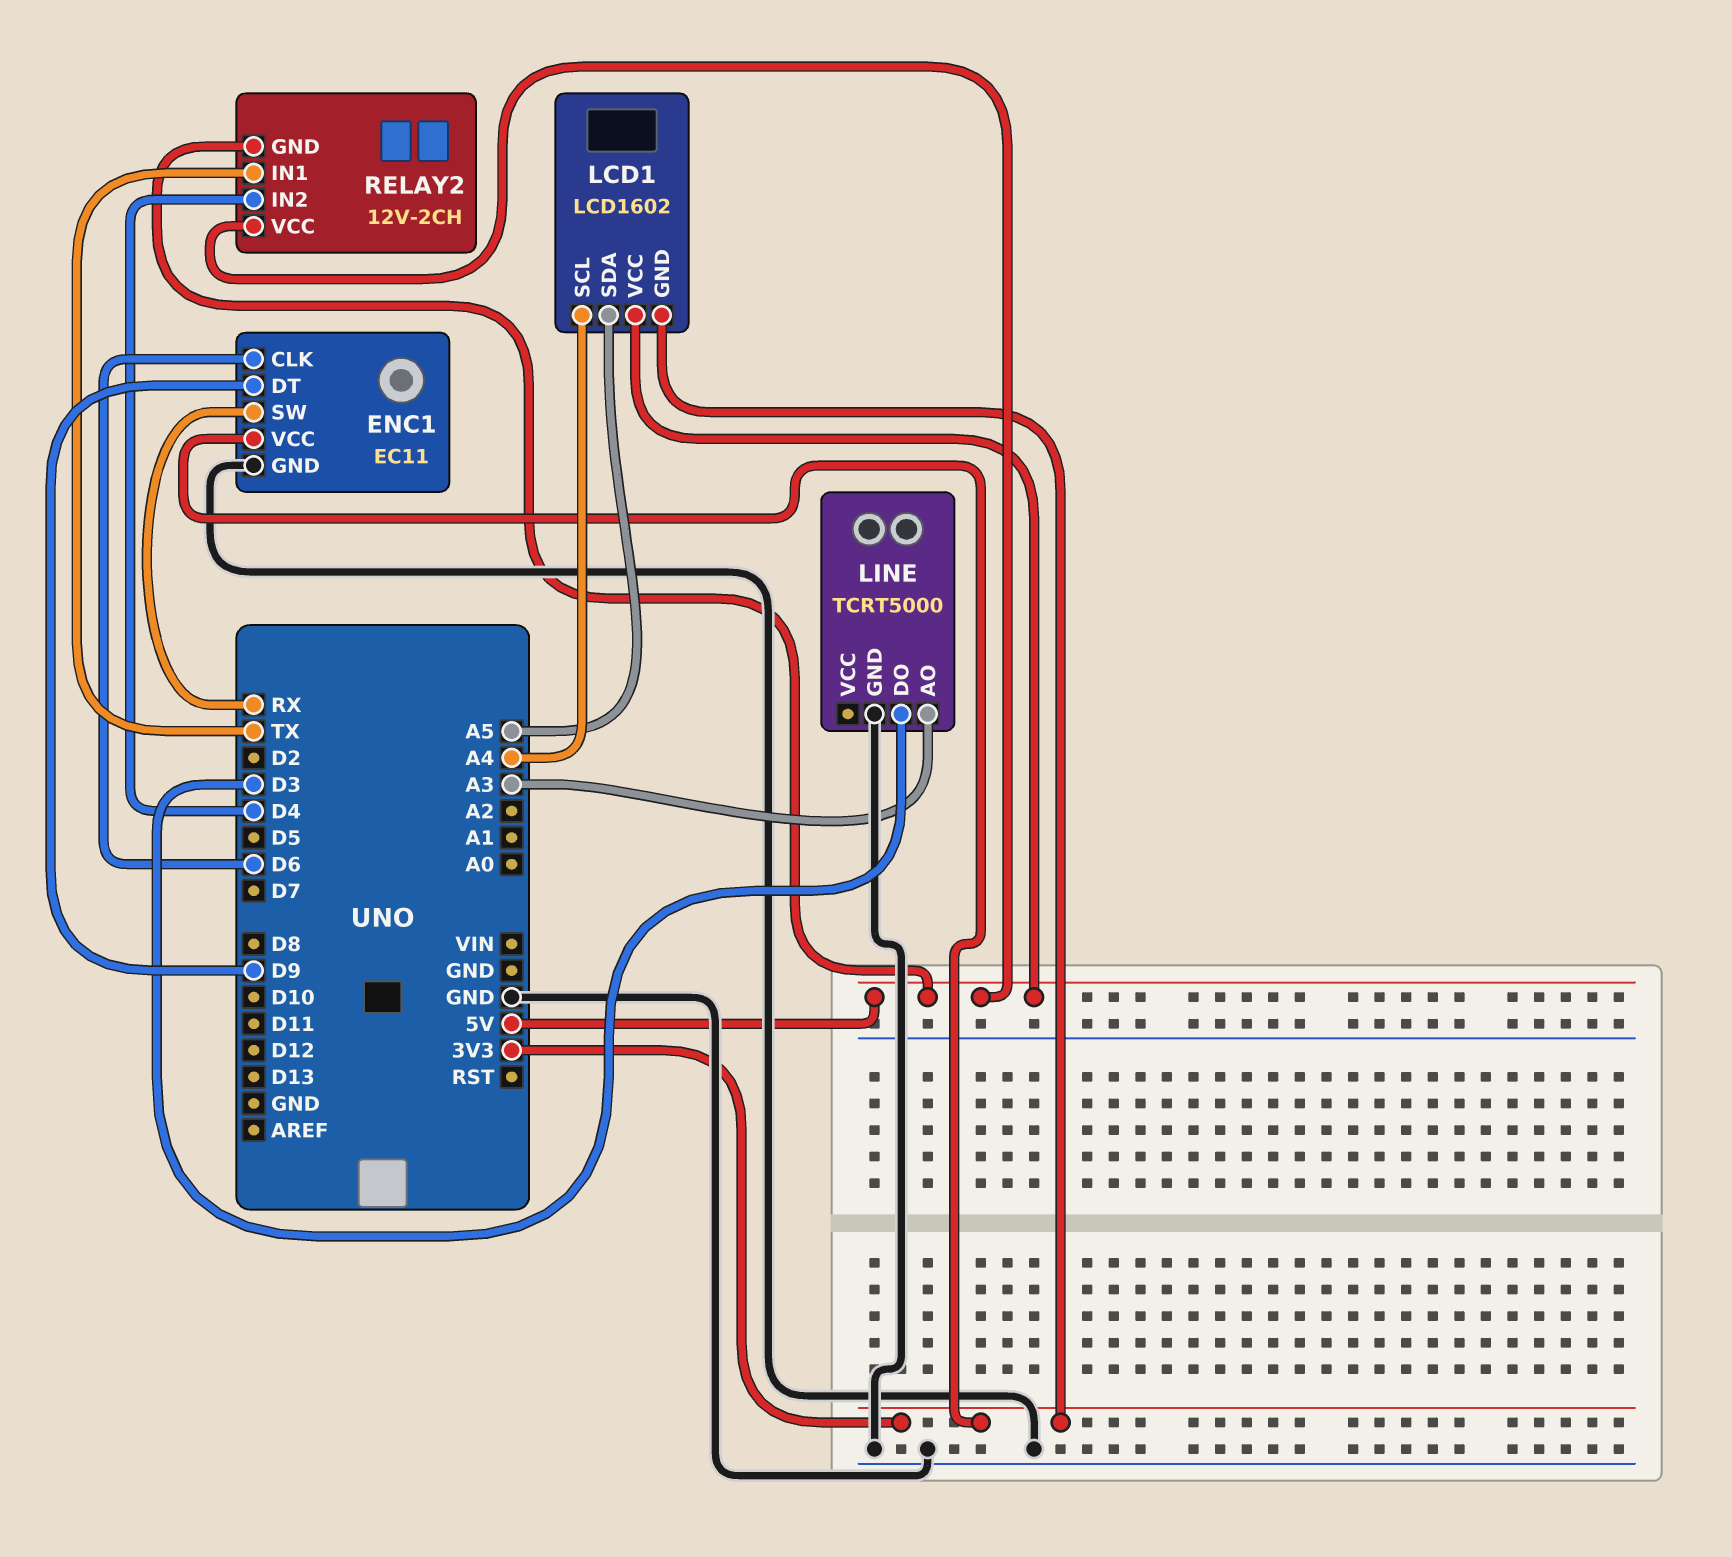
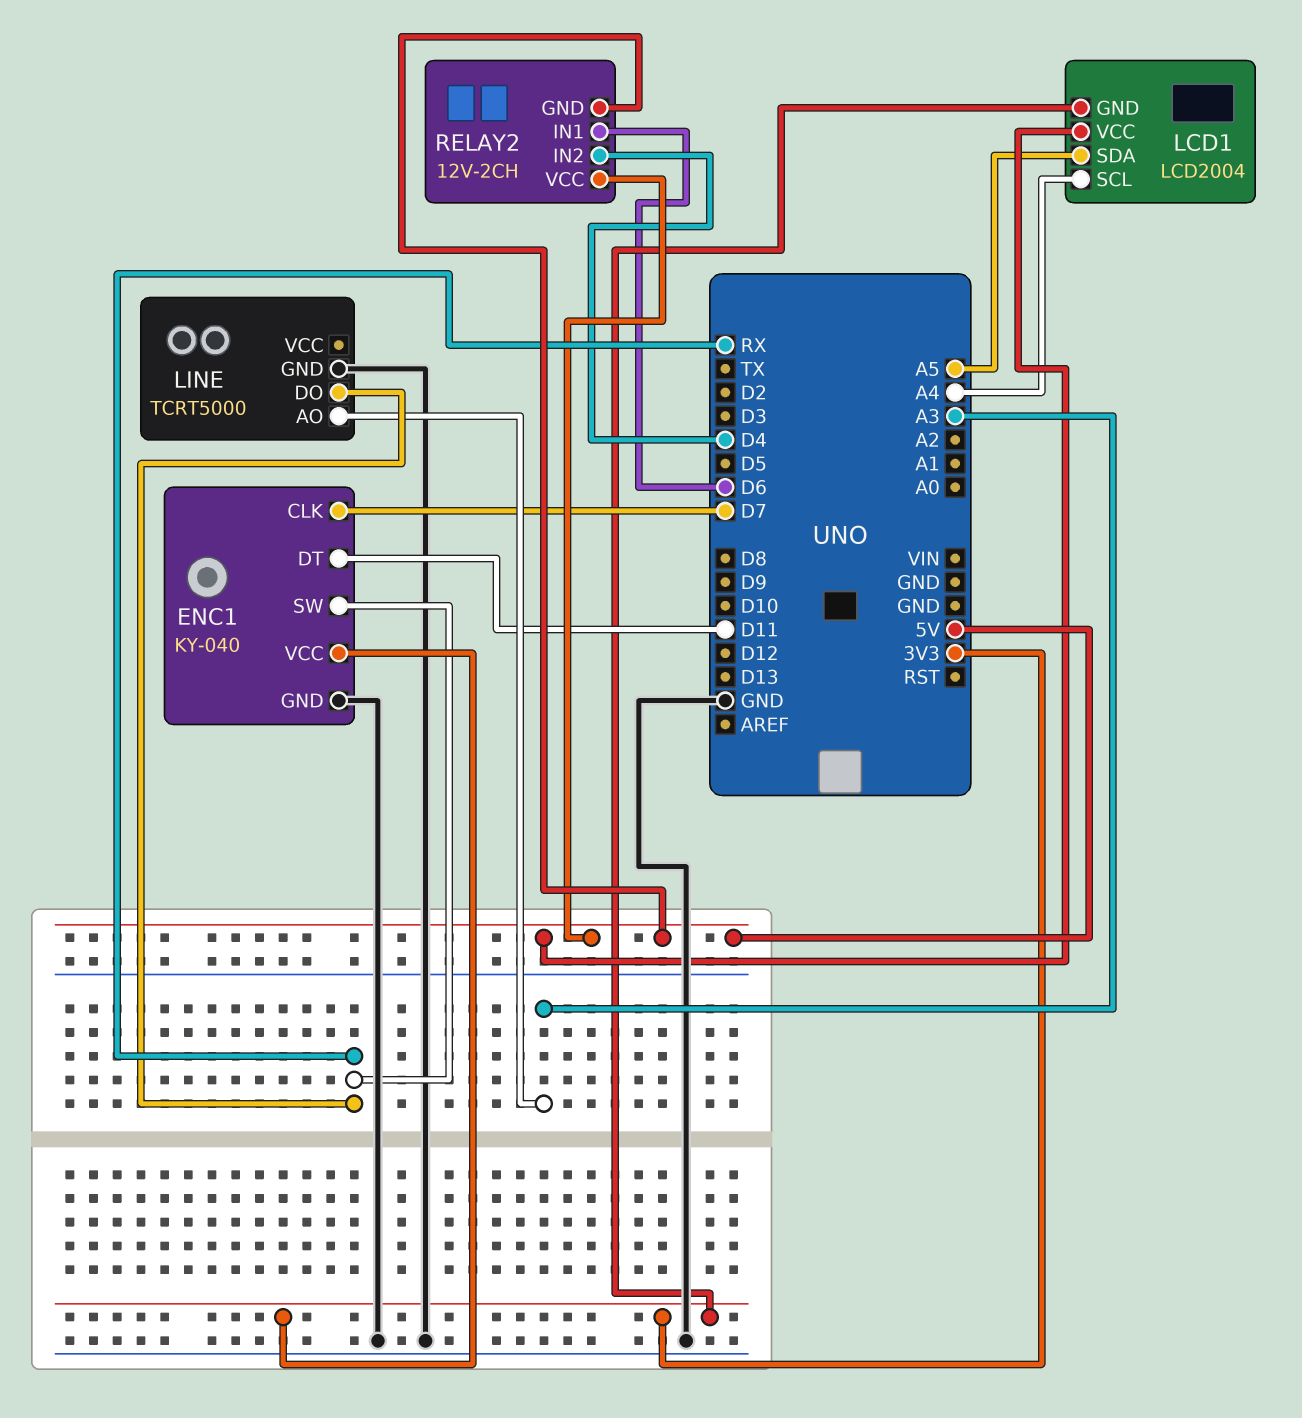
ENC1: EC11 -> KY-040
ENC1 pin CLK: D6 -> D7
ENC1 pin DT: D9 -> D11
LCD1: LCD1602 -> LCD2004
LINE pin DO: D3 -> RX
RELAY2 pin IN1: TX -> D6

